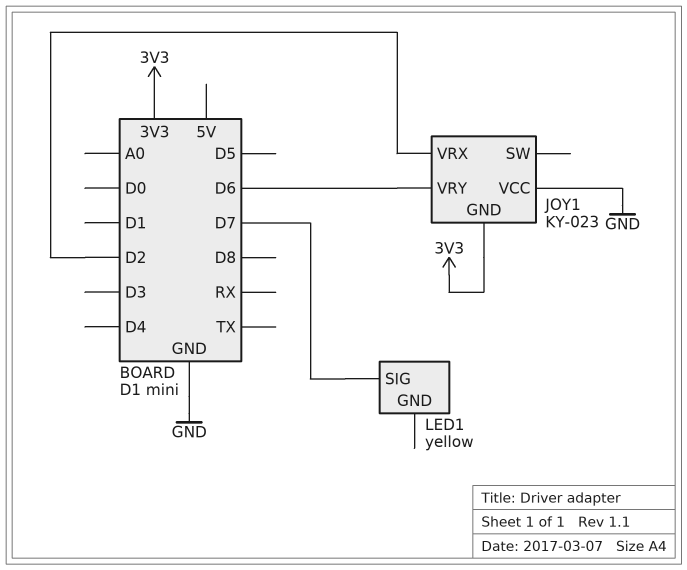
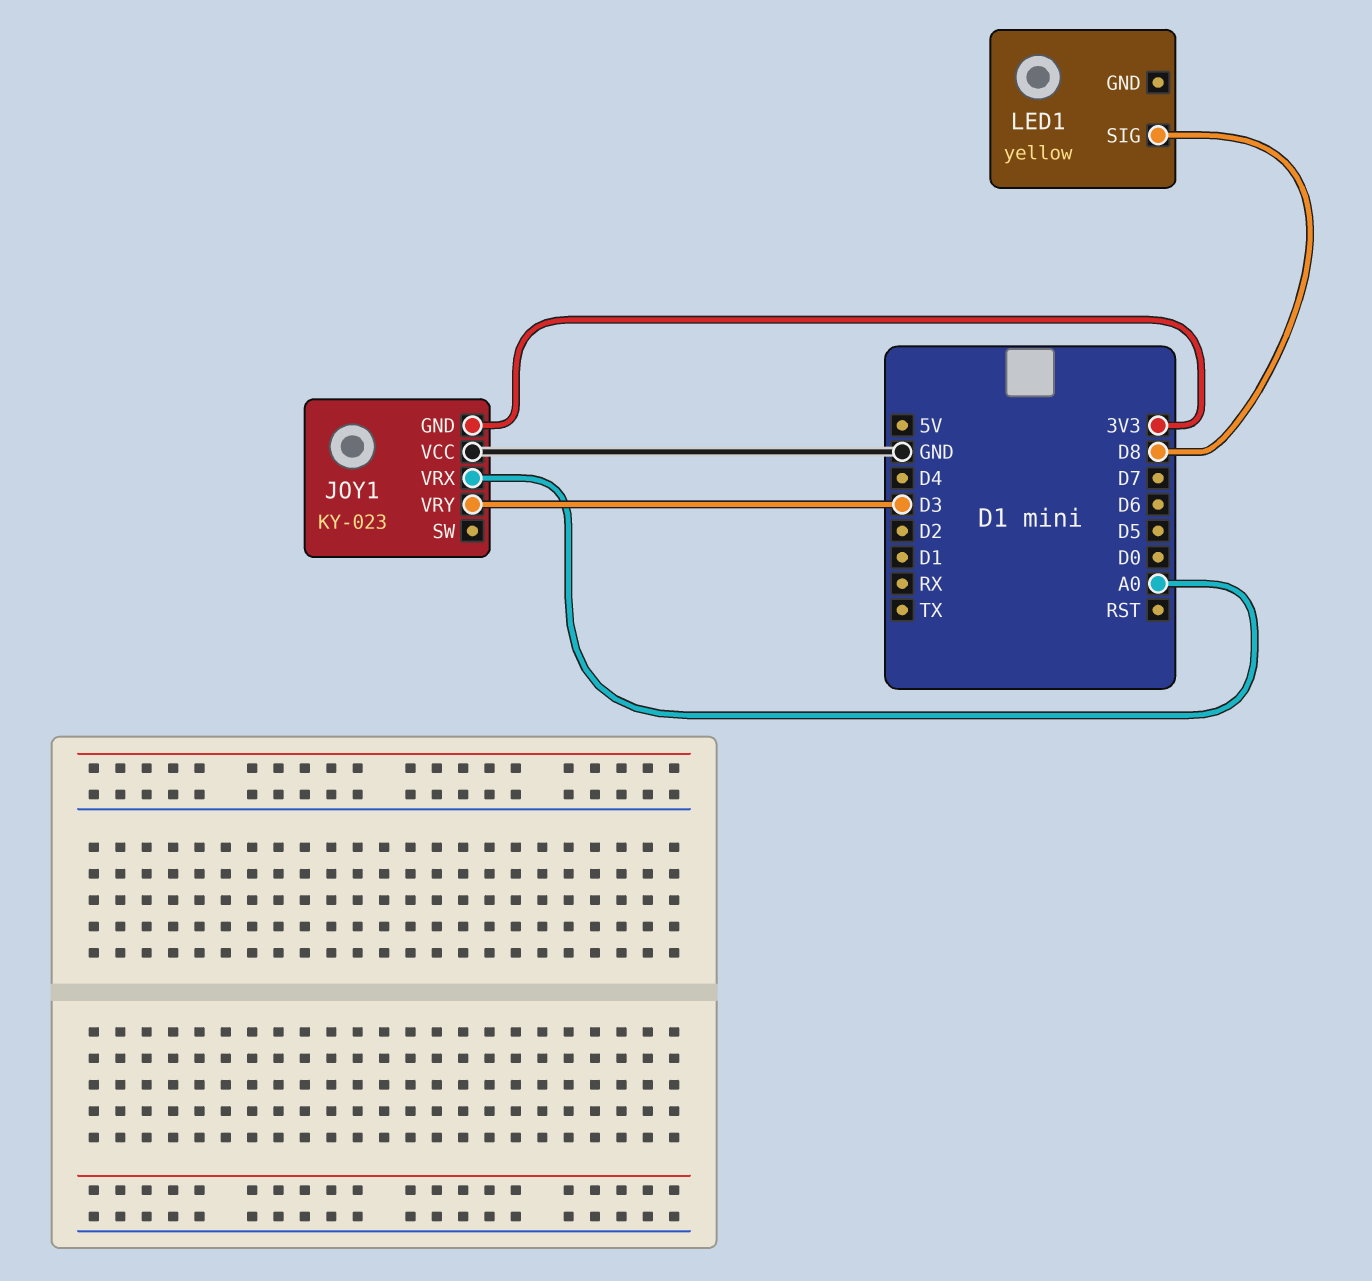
JOY1 pin VRX: D2 -> A0
JOY1 pin VRY: D6 -> D3
LED1 pin SIG: D7 -> D8

